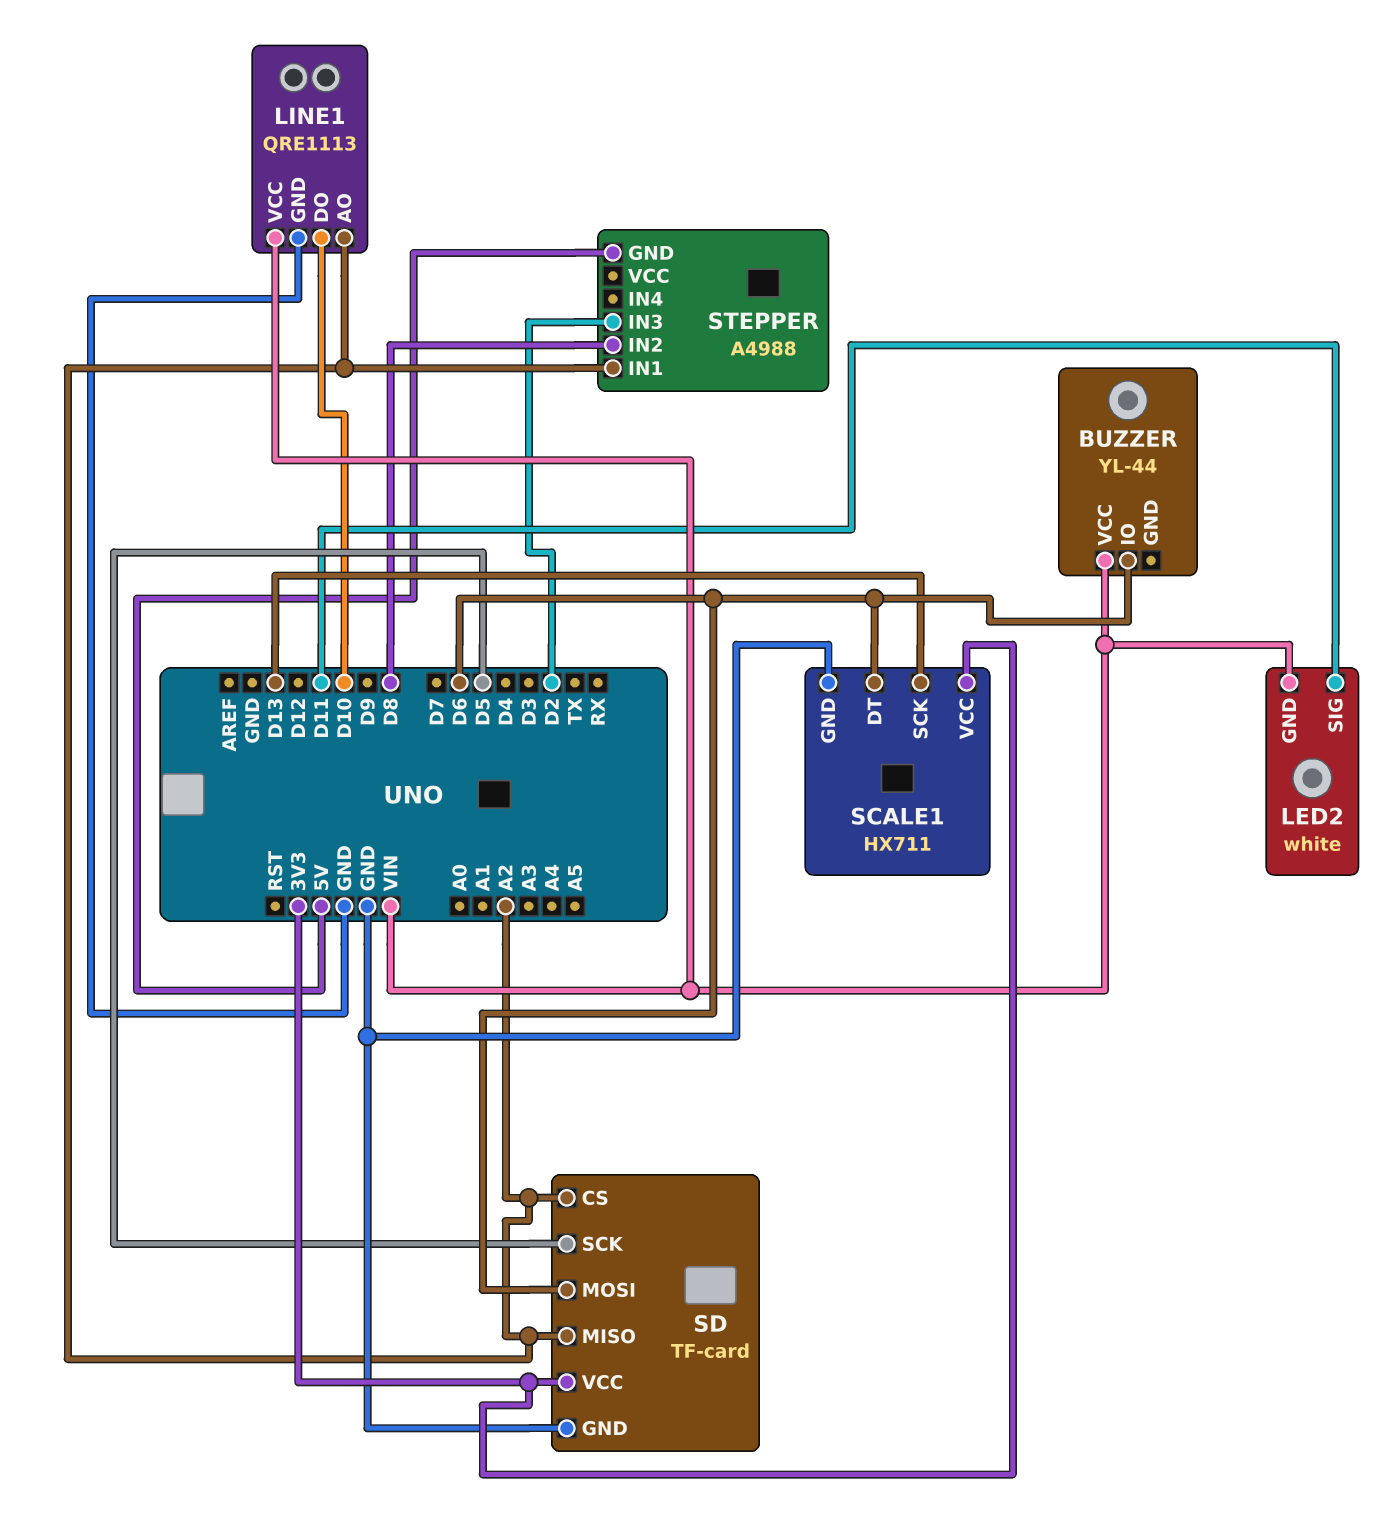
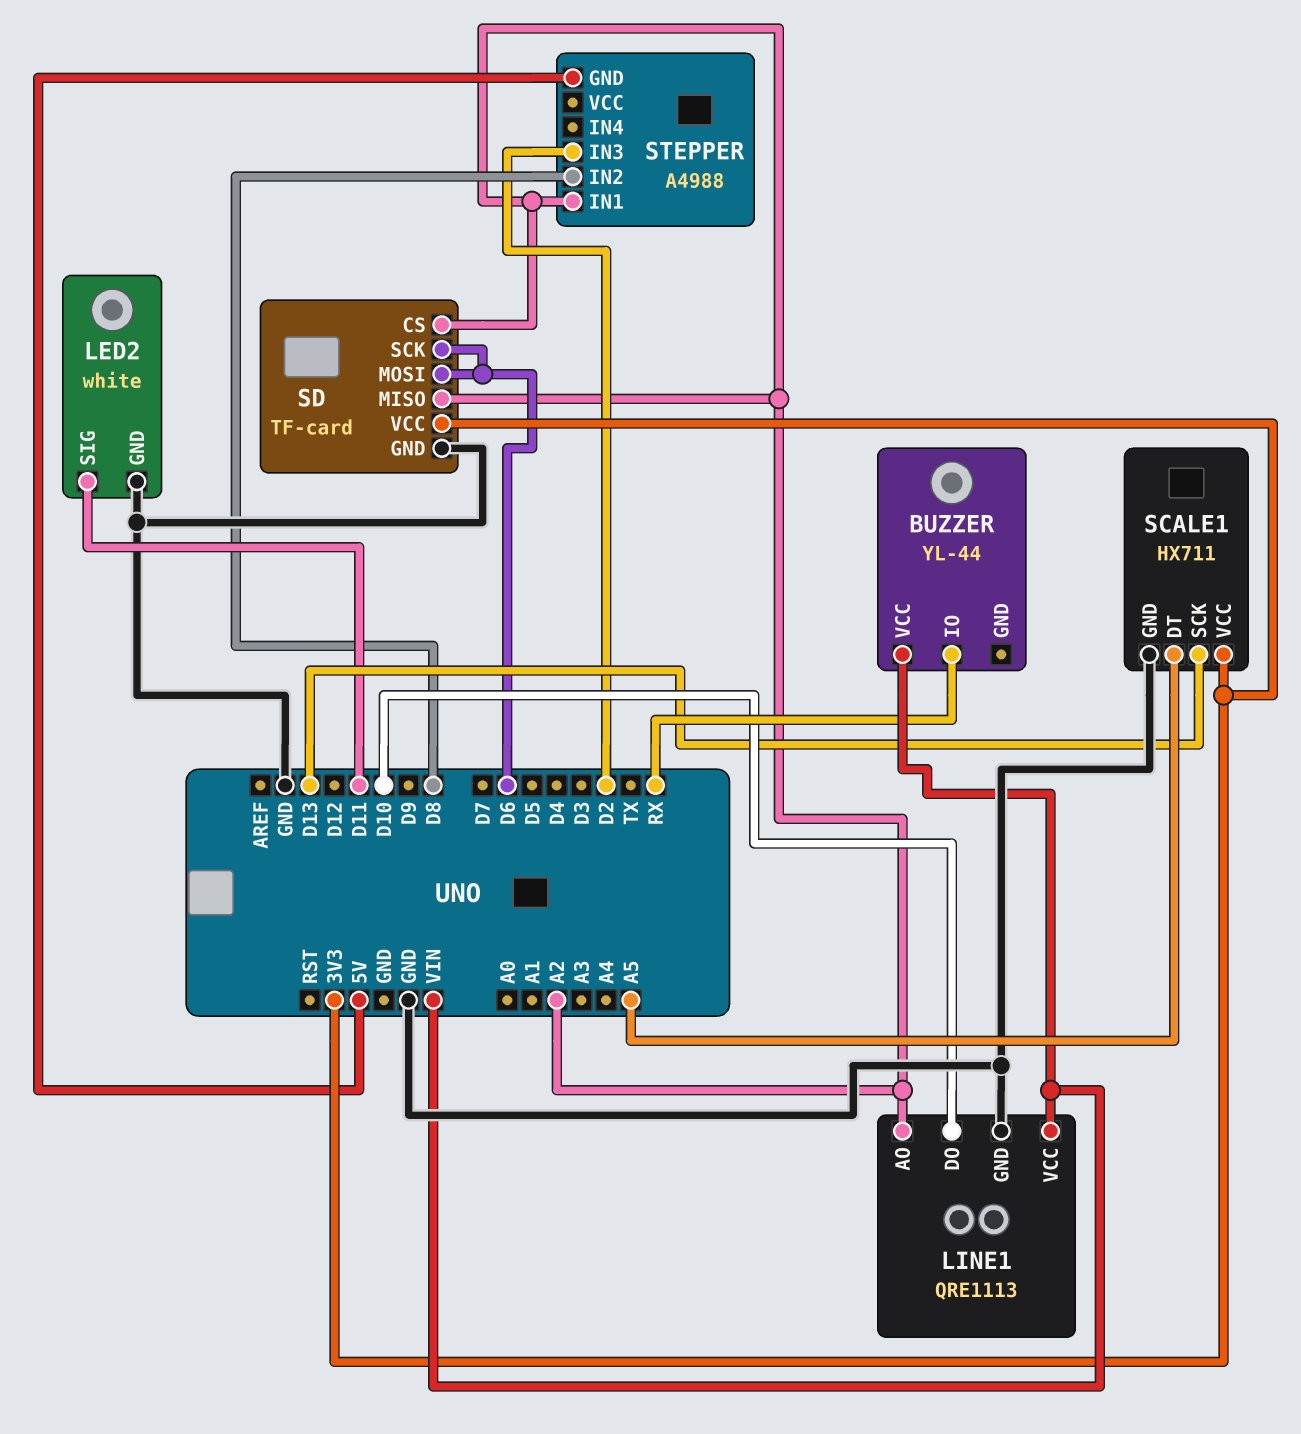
BUZZER pin IO: D6 -> RX
LED2 pin GND: VIN -> GND
SCALE1 pin DT: D6 -> A5
SD pin SCK: D5 -> D6

